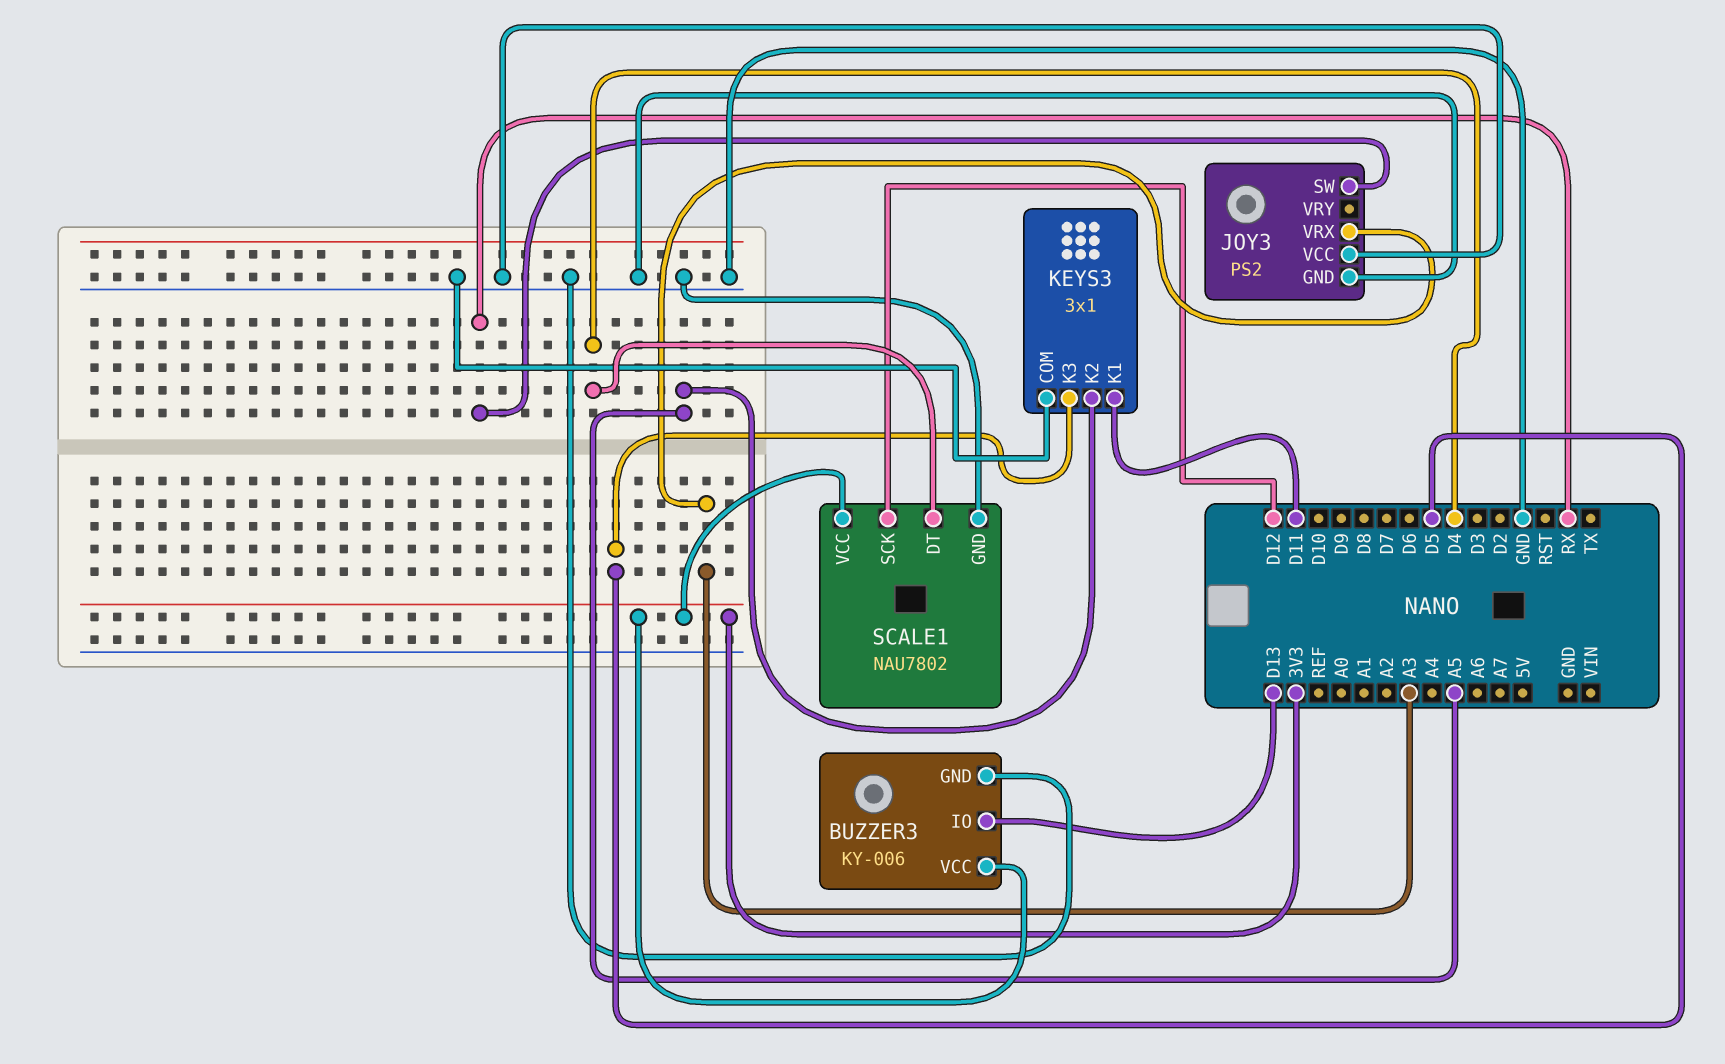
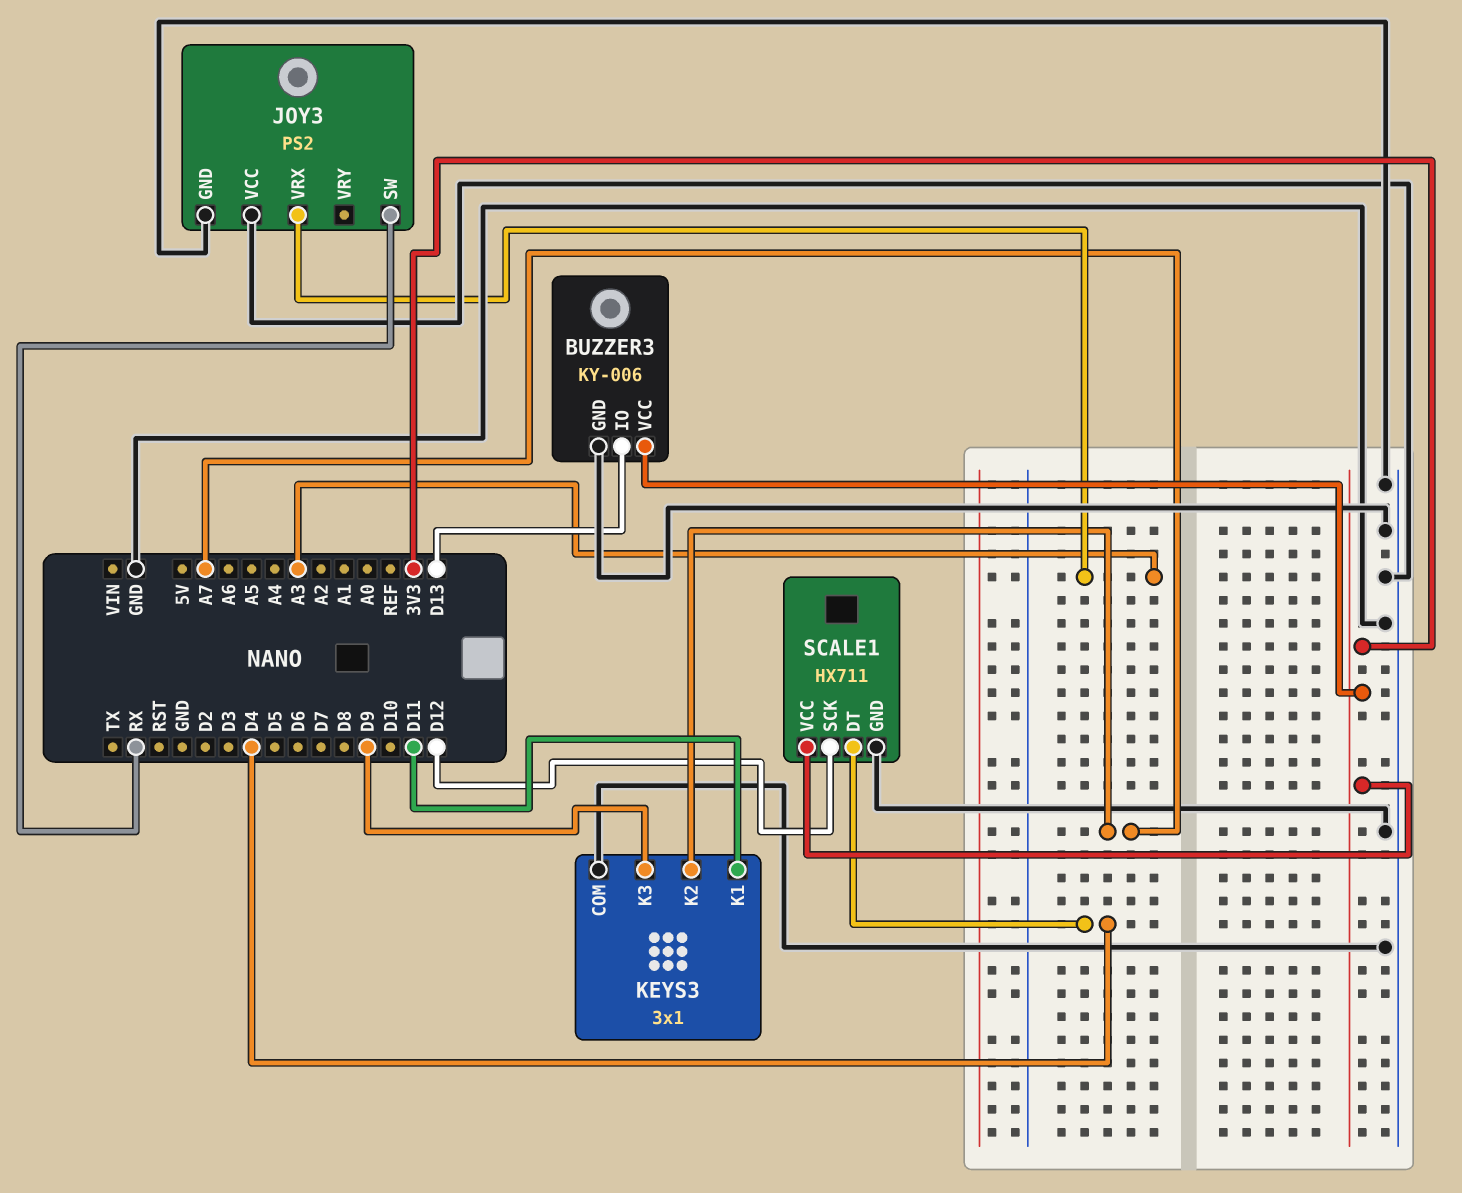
KEYS3 pin K2: A5 -> A7
KEYS3 pin K3: D5 -> D9
SCALE1: NAU7802 -> HX711

